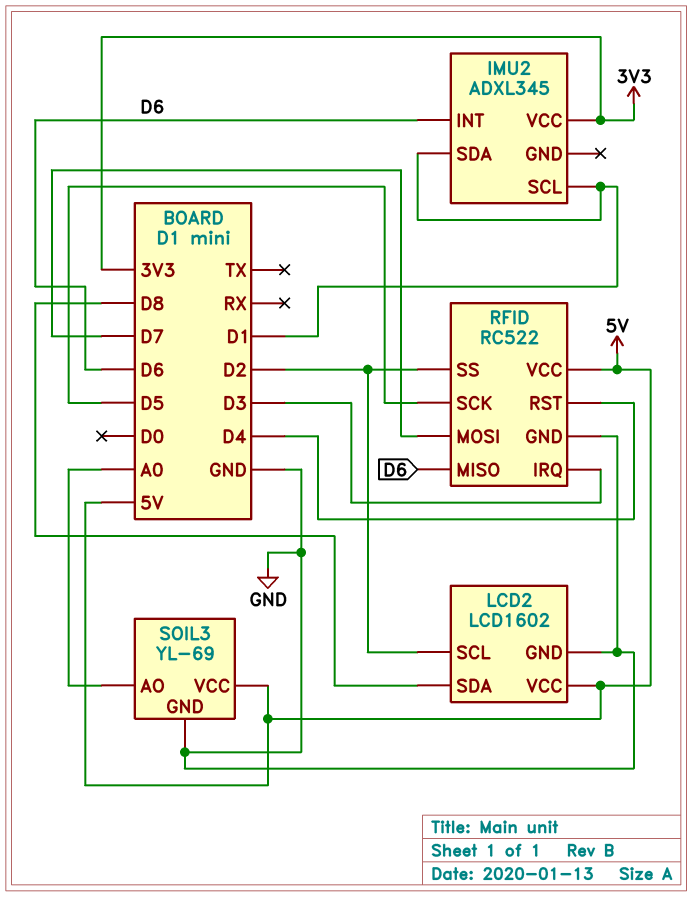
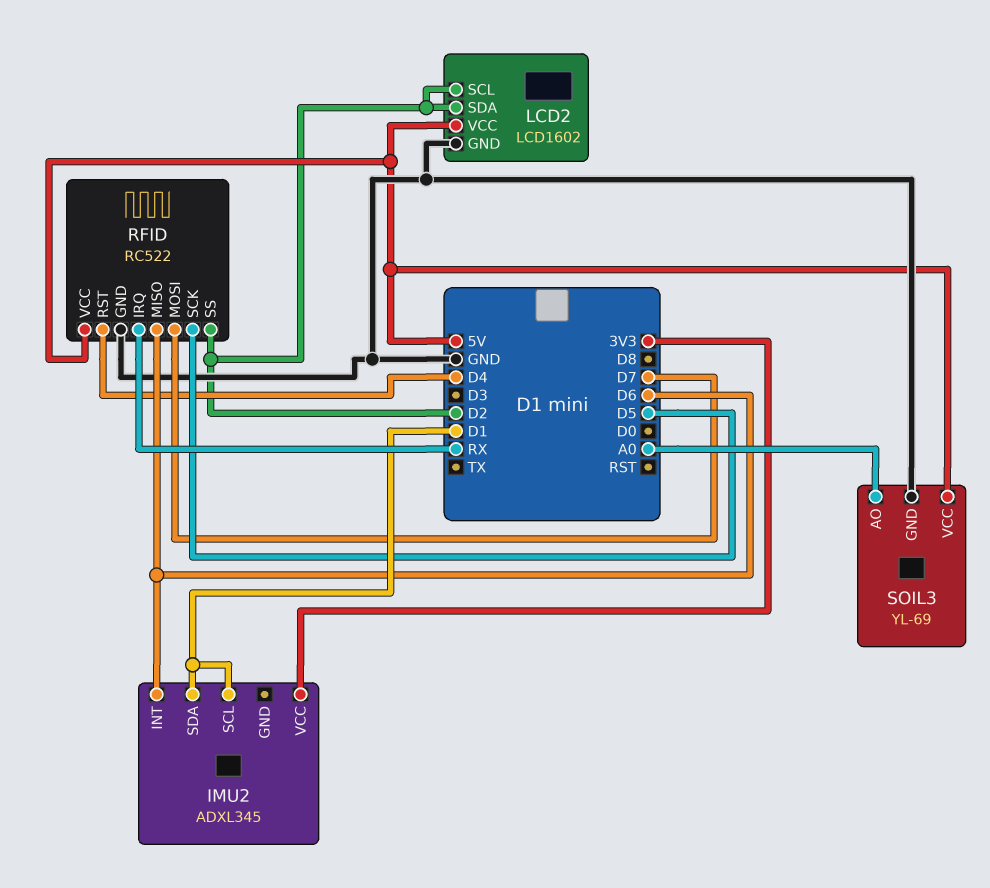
LCD2 pin SDA: D8 -> D2
RFID pin IRQ: D3 -> RX

